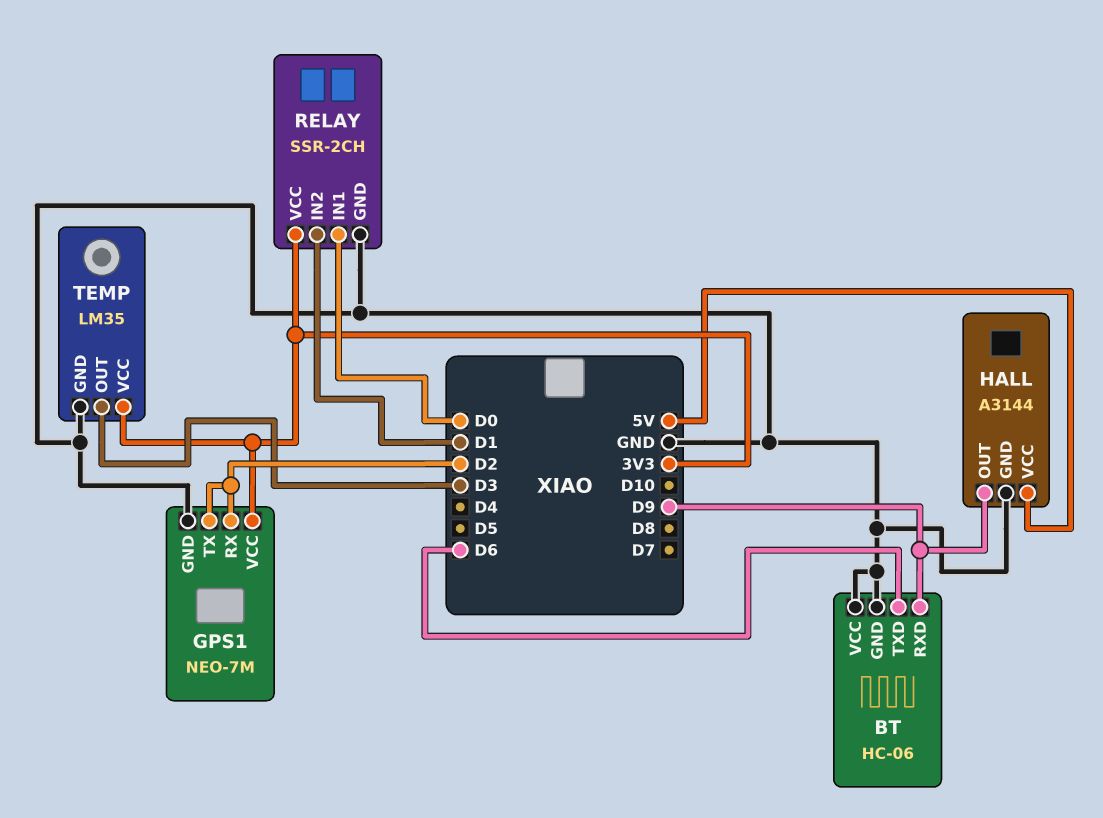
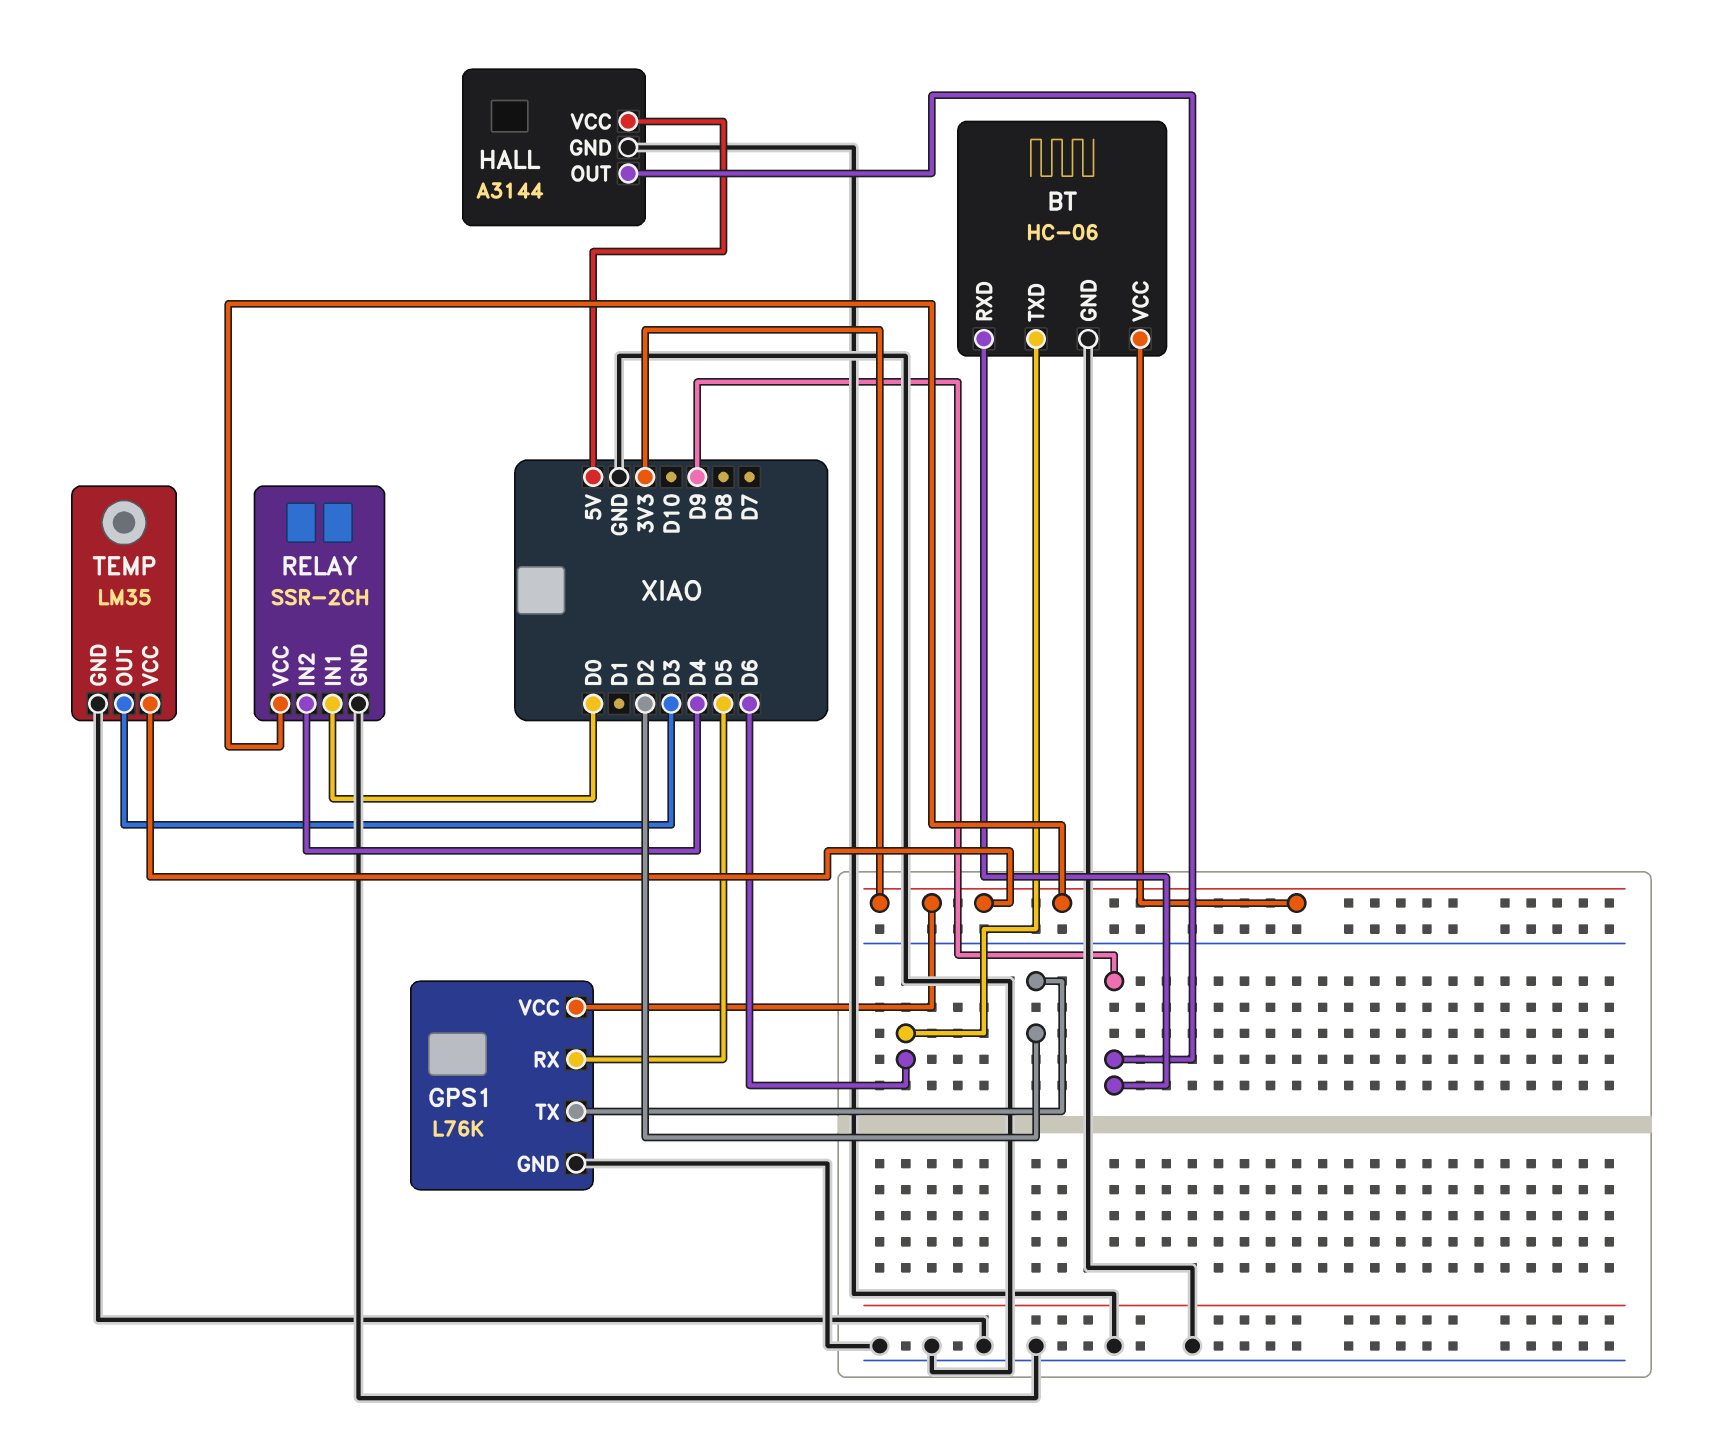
BT pin VCC: GND -> 3V3
GPS1: NEO-7M -> L76K
GPS1 pin RX: D2 -> D5
RELAY pin IN2: D1 -> D4

